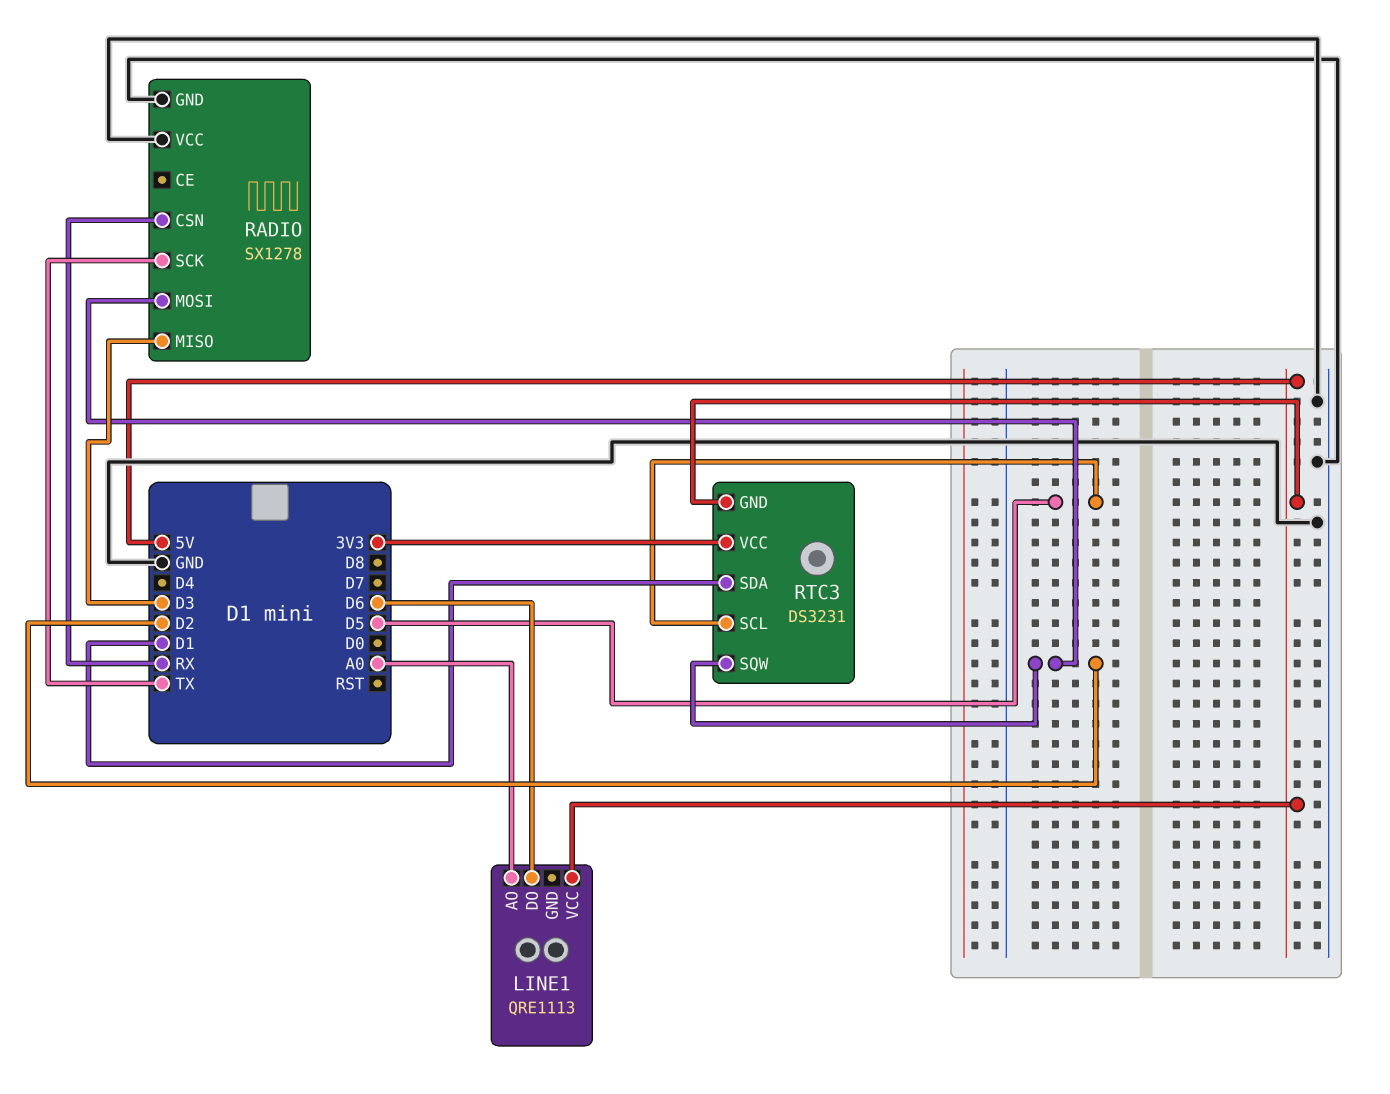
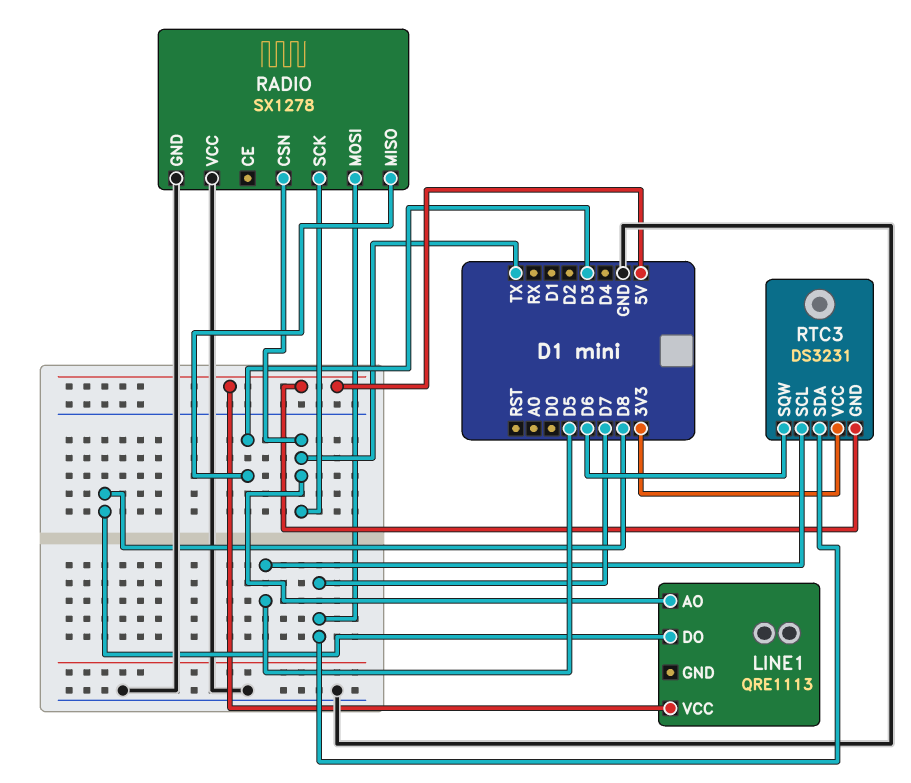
LINE1 pin AO: A0 -> TX
LINE1 pin DO: D6 -> D8
RADIO pin CSN: RX -> TX
RADIO pin MOSI: D2 -> D7
RTC3 pin SDA: D1 -> D7
RTC3 pin SQW: D2 -> D6

